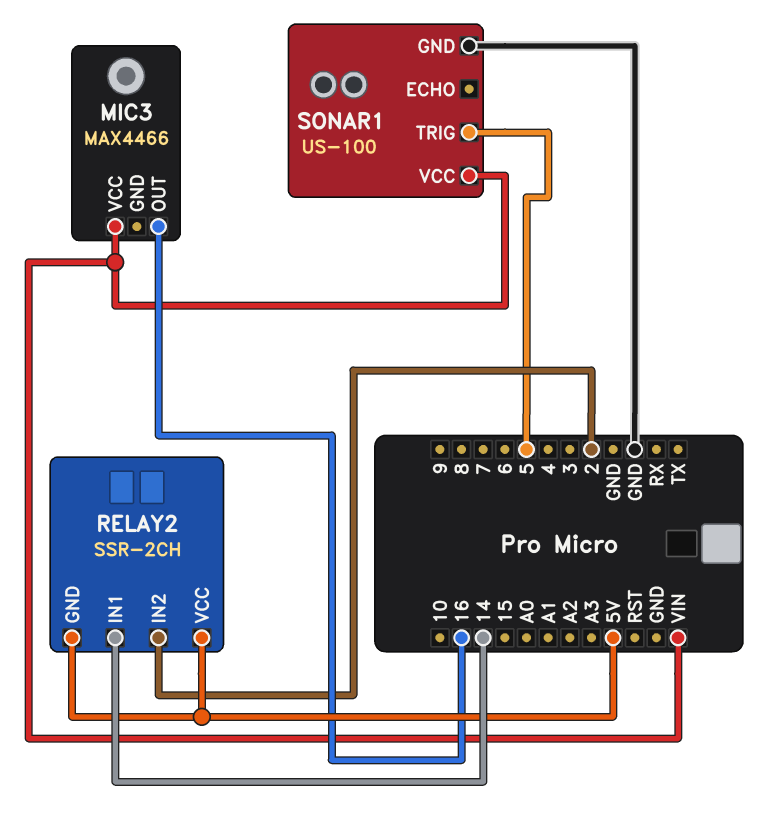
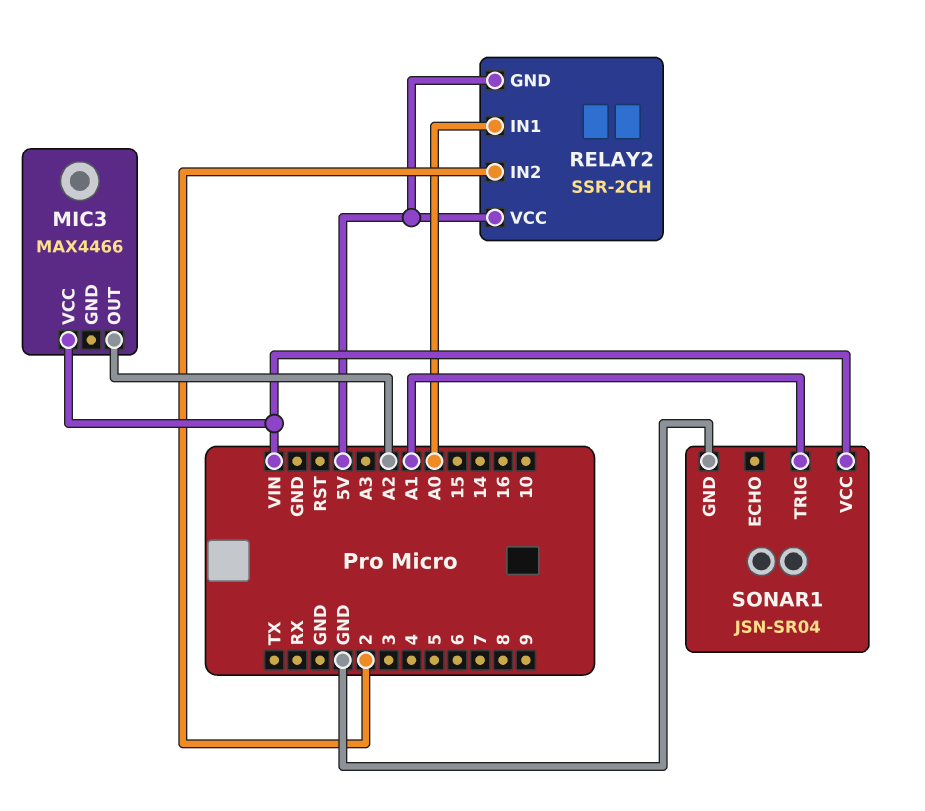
MIC3 pin OUT: 16 -> A2
RELAY2 pin IN1: 14 -> A0
SONAR1: US-100 -> JSN-SR04
SONAR1 pin TRIG: 5 -> A1

